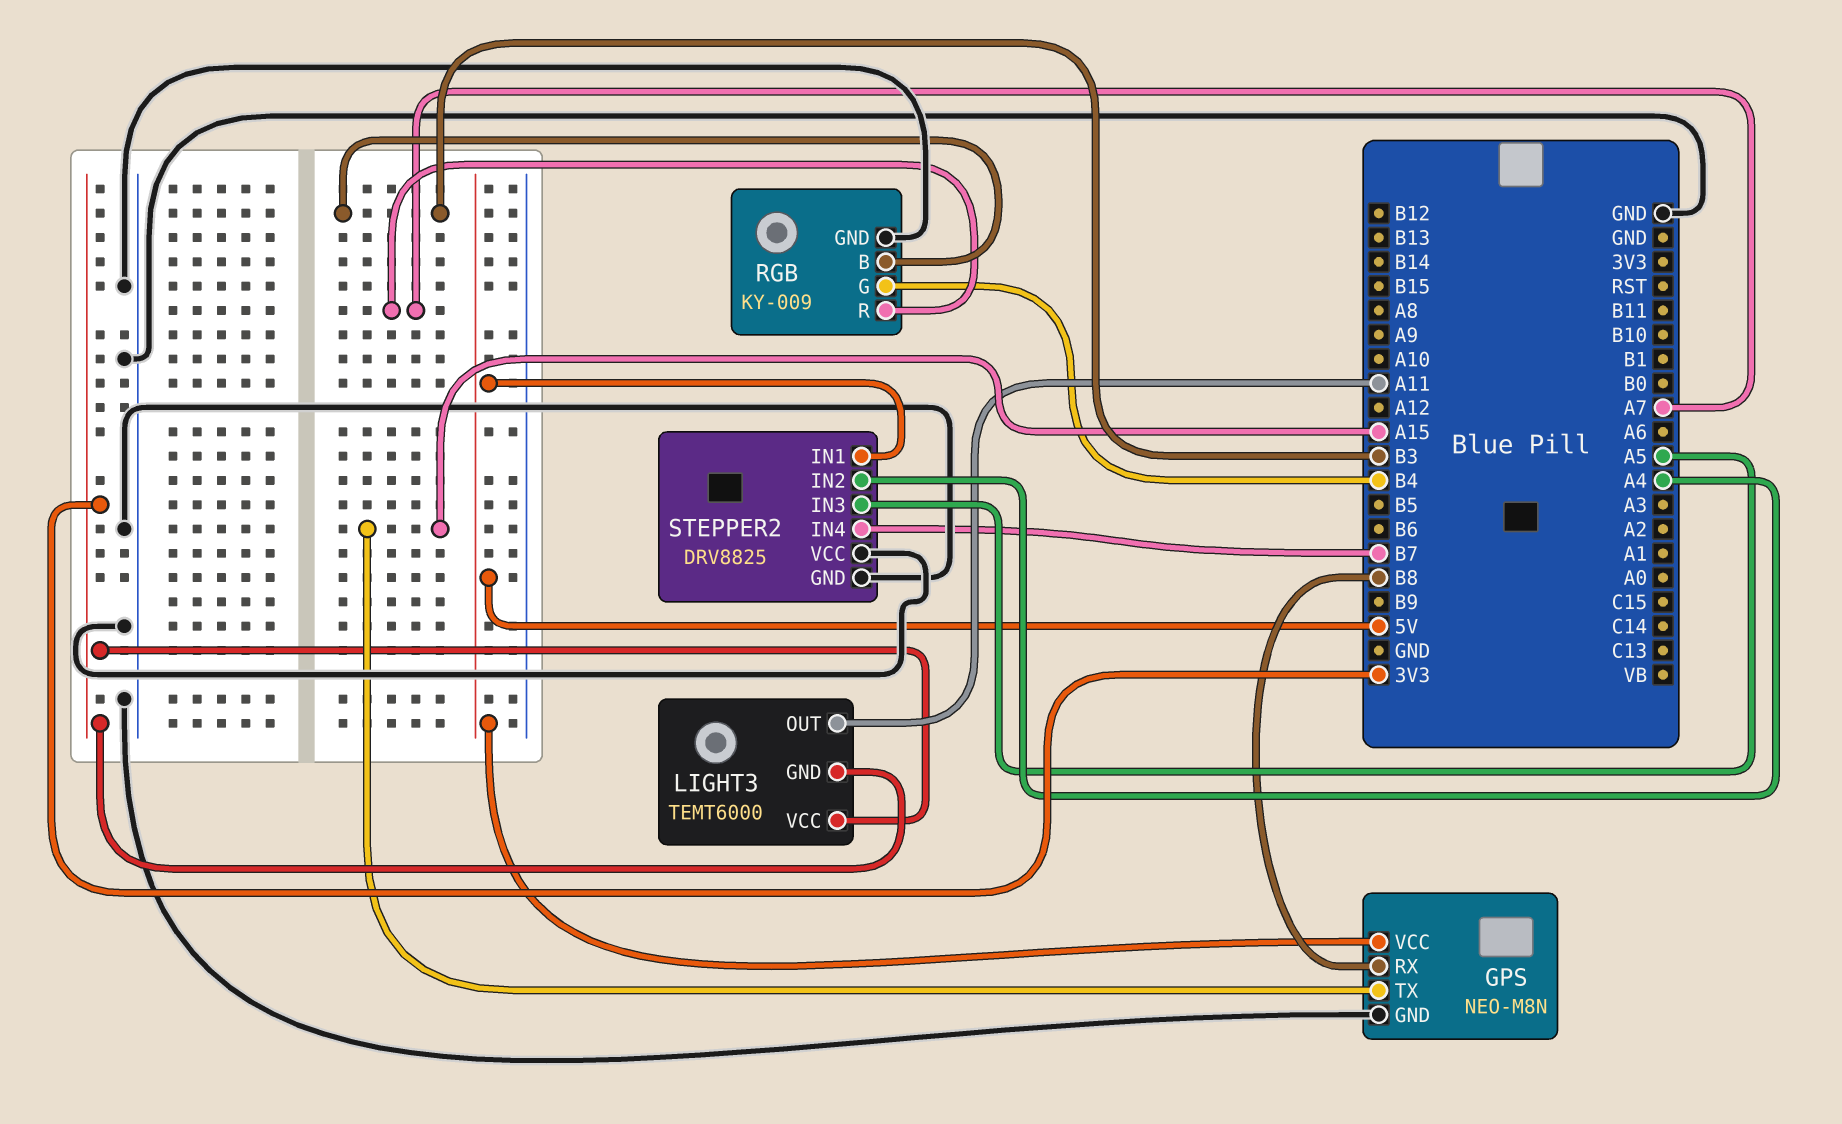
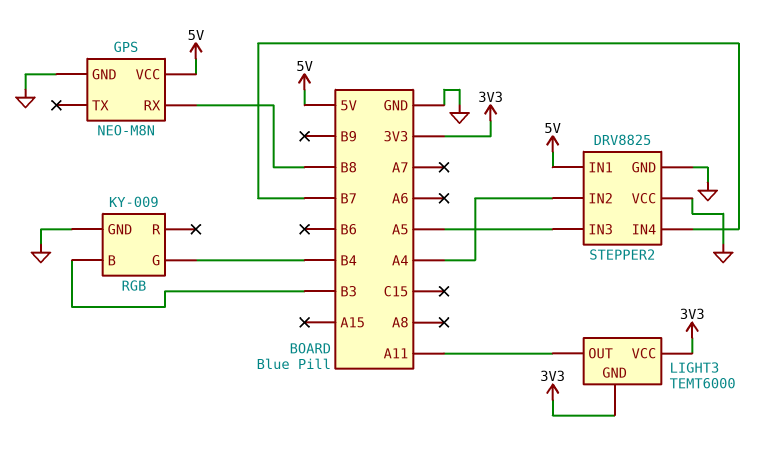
GPS pin TX: A15 -> none
RGB pin R: A7 -> none

